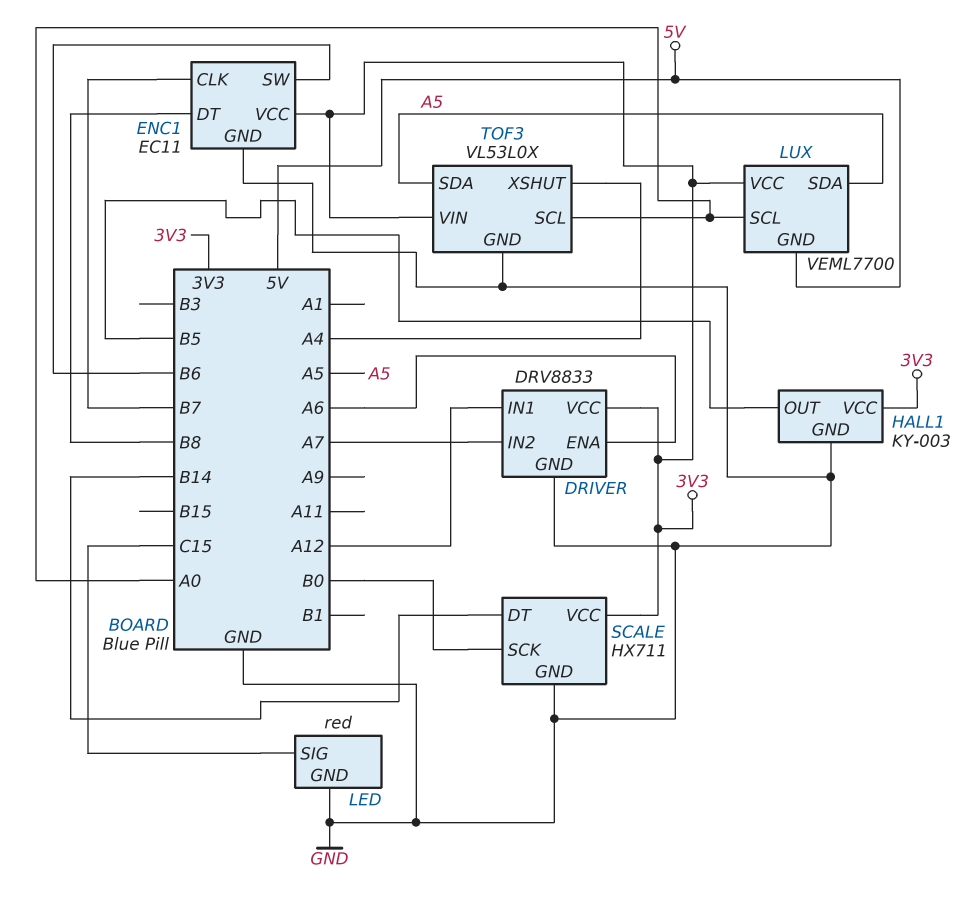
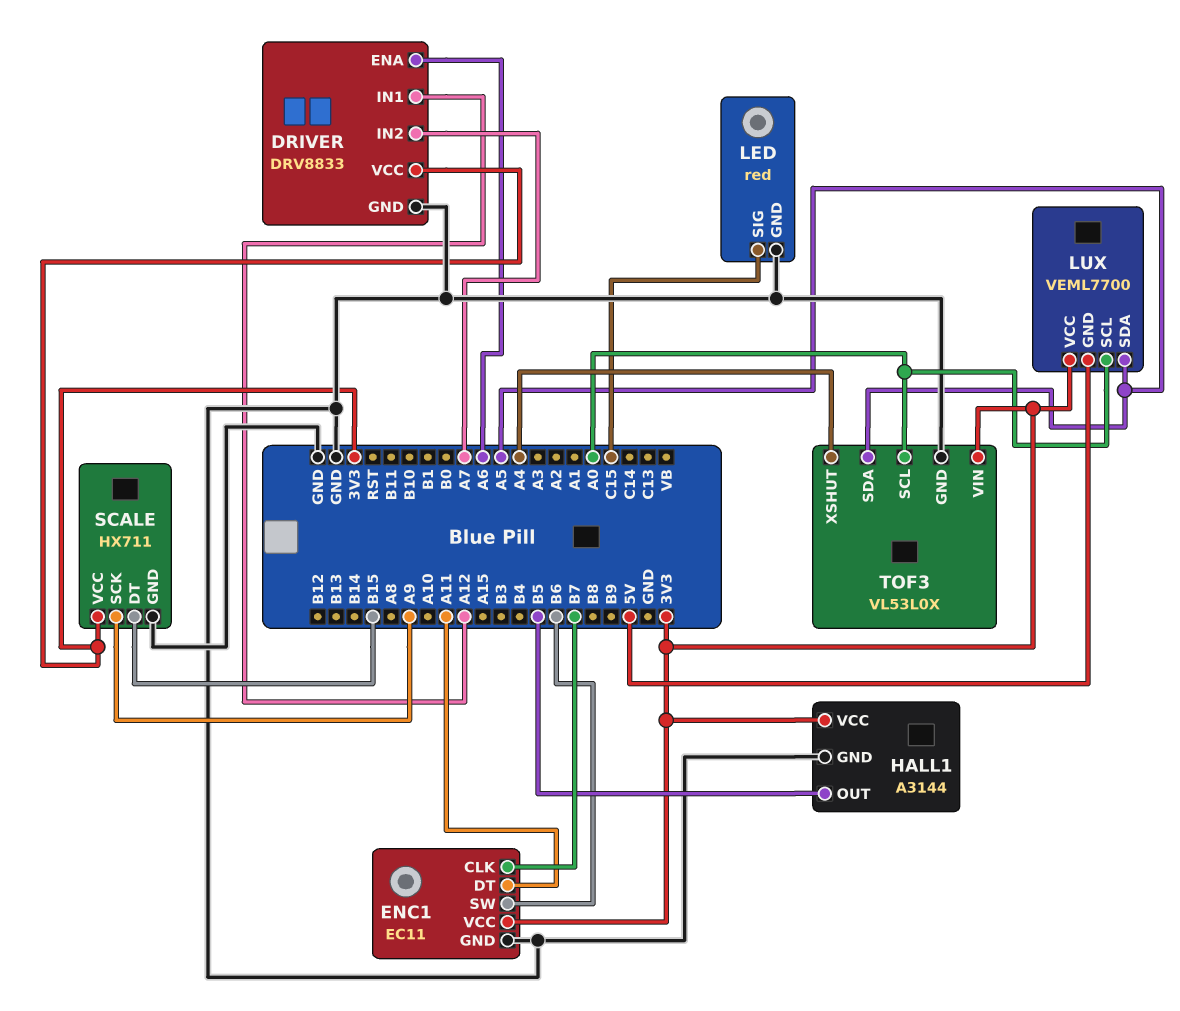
ENC1 pin DT: B8 -> A11
HALL1: KY-003 -> A3144
SCALE pin DT: B14 -> B15
SCALE pin SCK: B0 -> A9

